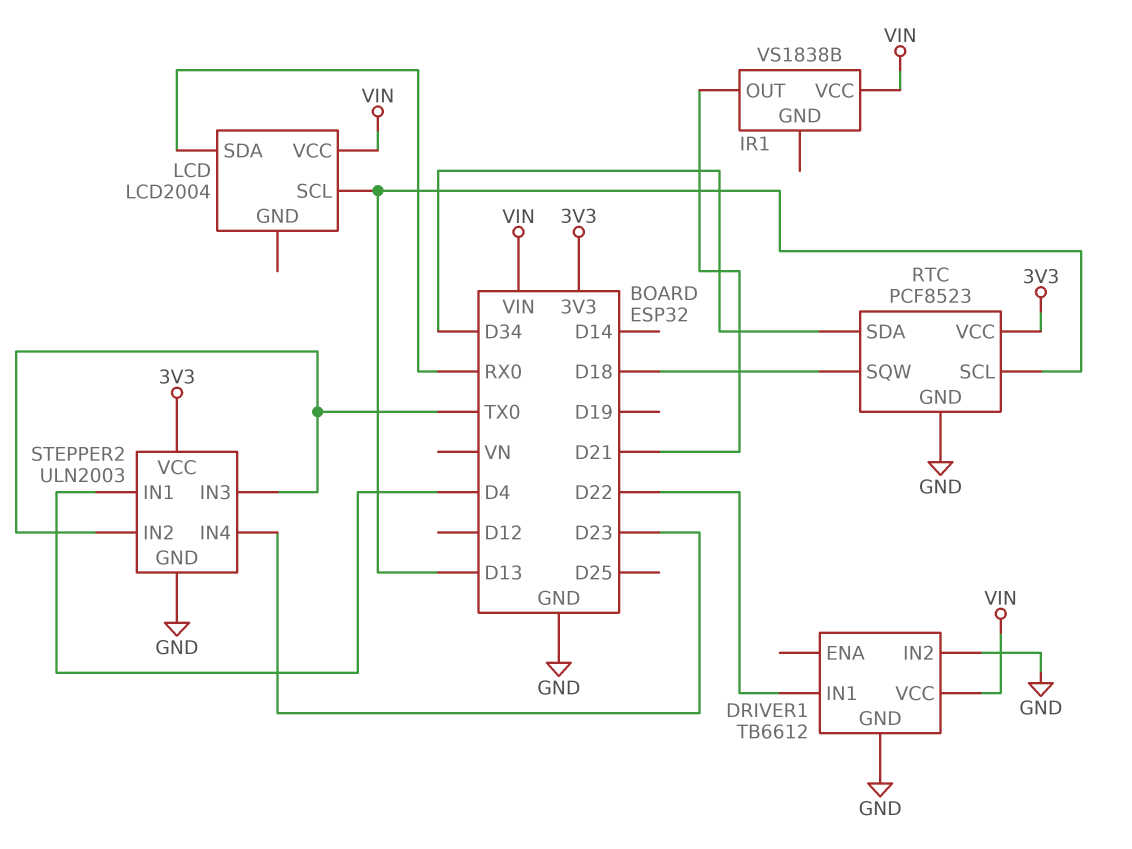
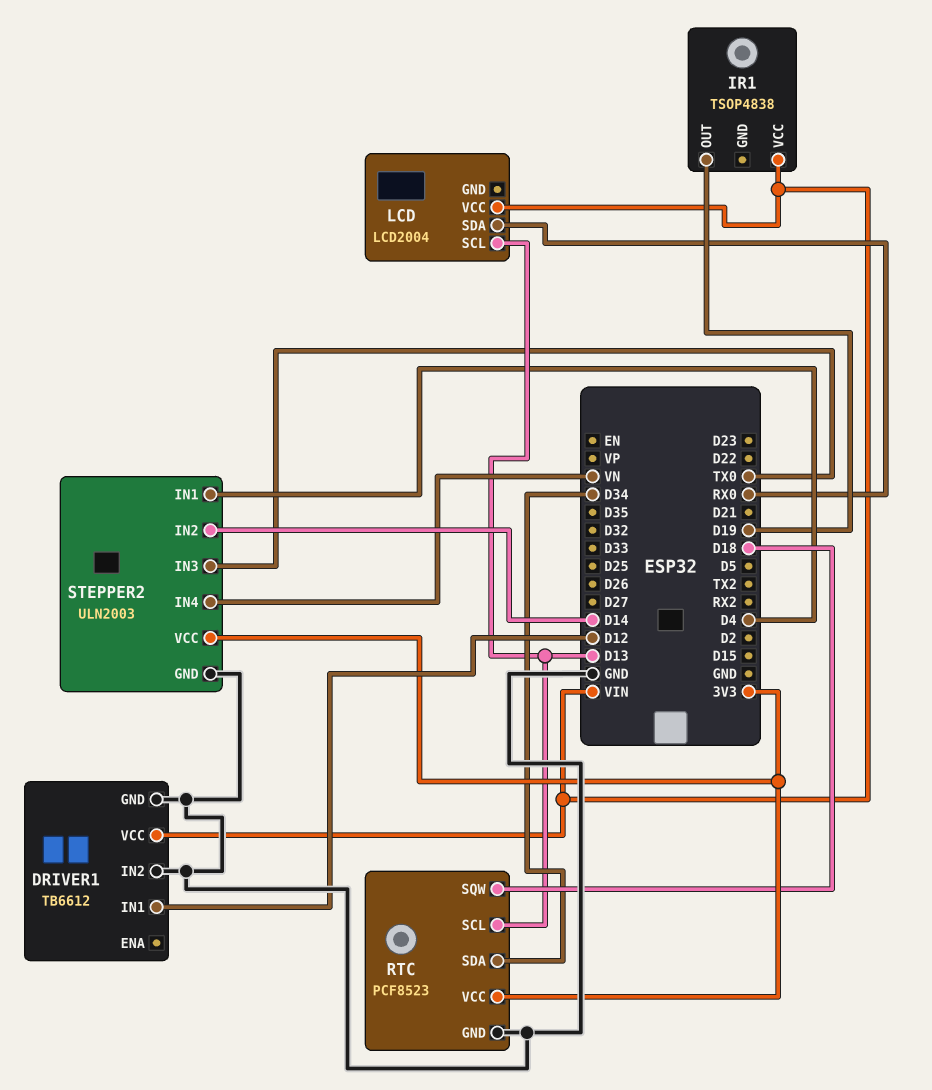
DRIVER1 pin IN1: D22 -> D12
IR1: VS1838B -> TSOP4838
IR1 pin OUT: D21 -> D19
STEPPER2 pin IN2: TX0 -> D14
STEPPER2 pin IN4: D23 -> VN

